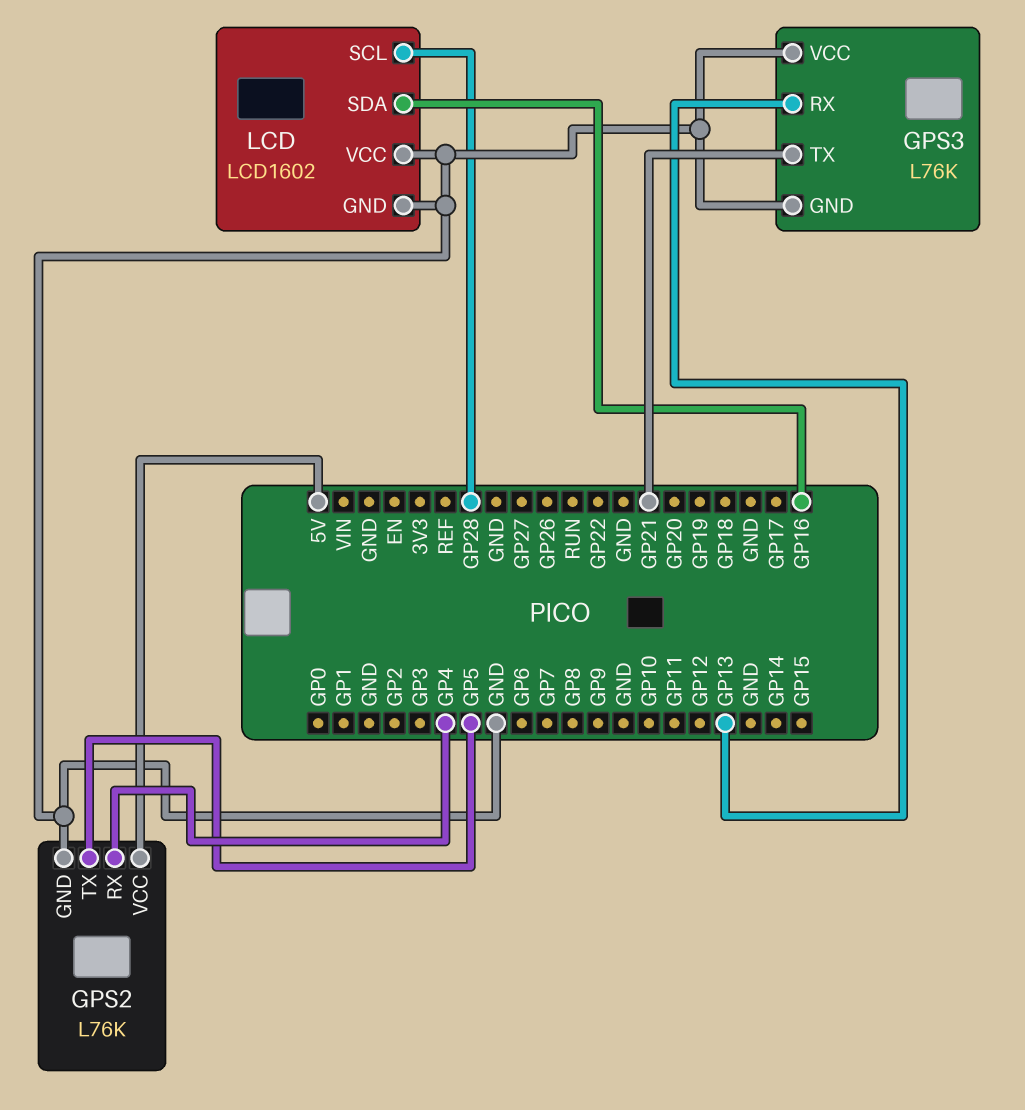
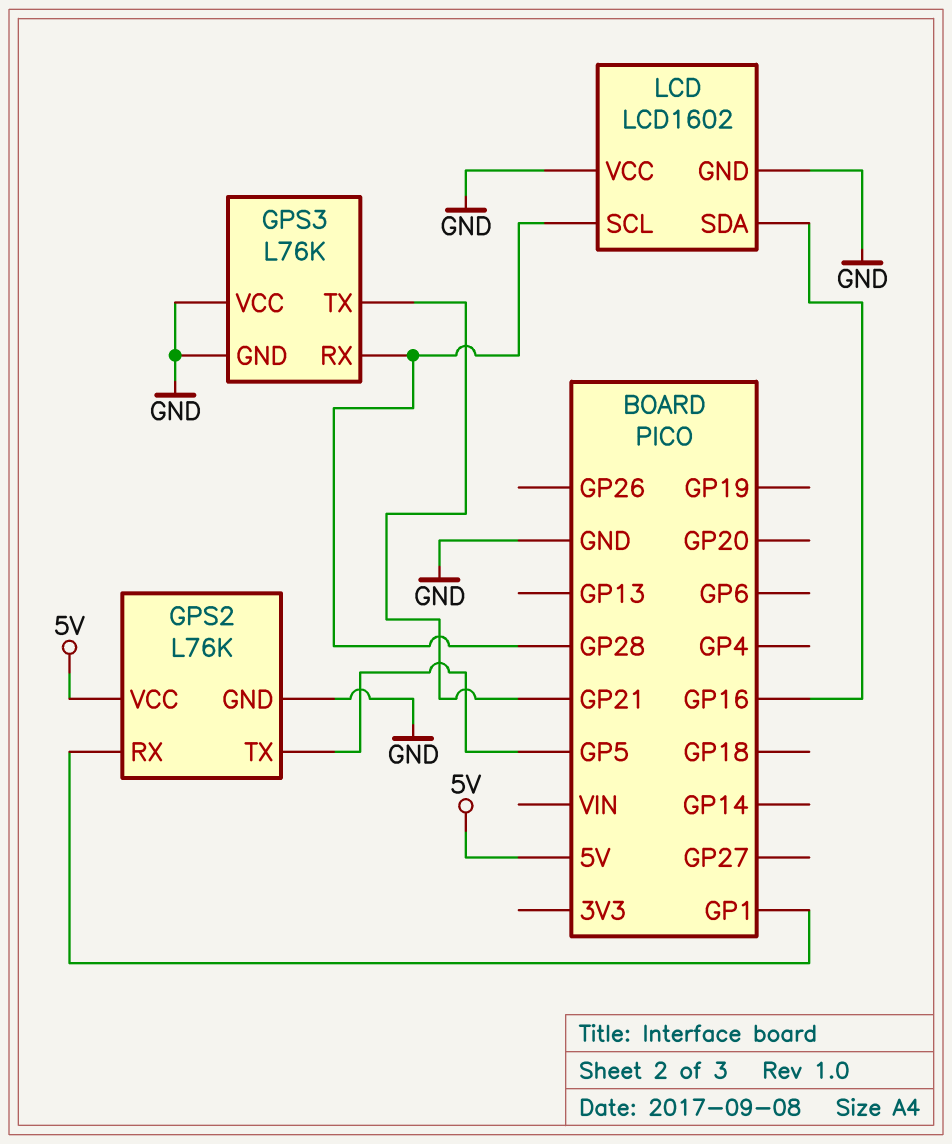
GPS2 pin RX: GP4 -> GP1
GPS3 pin RX: GP13 -> GP28

